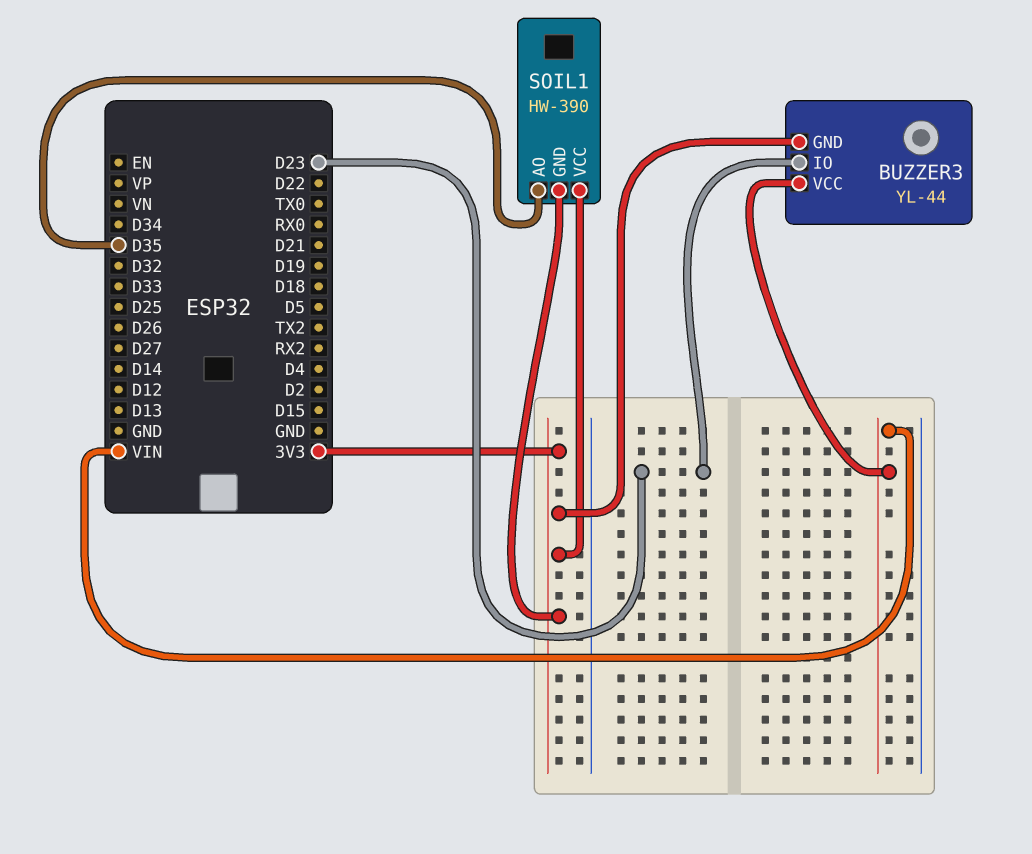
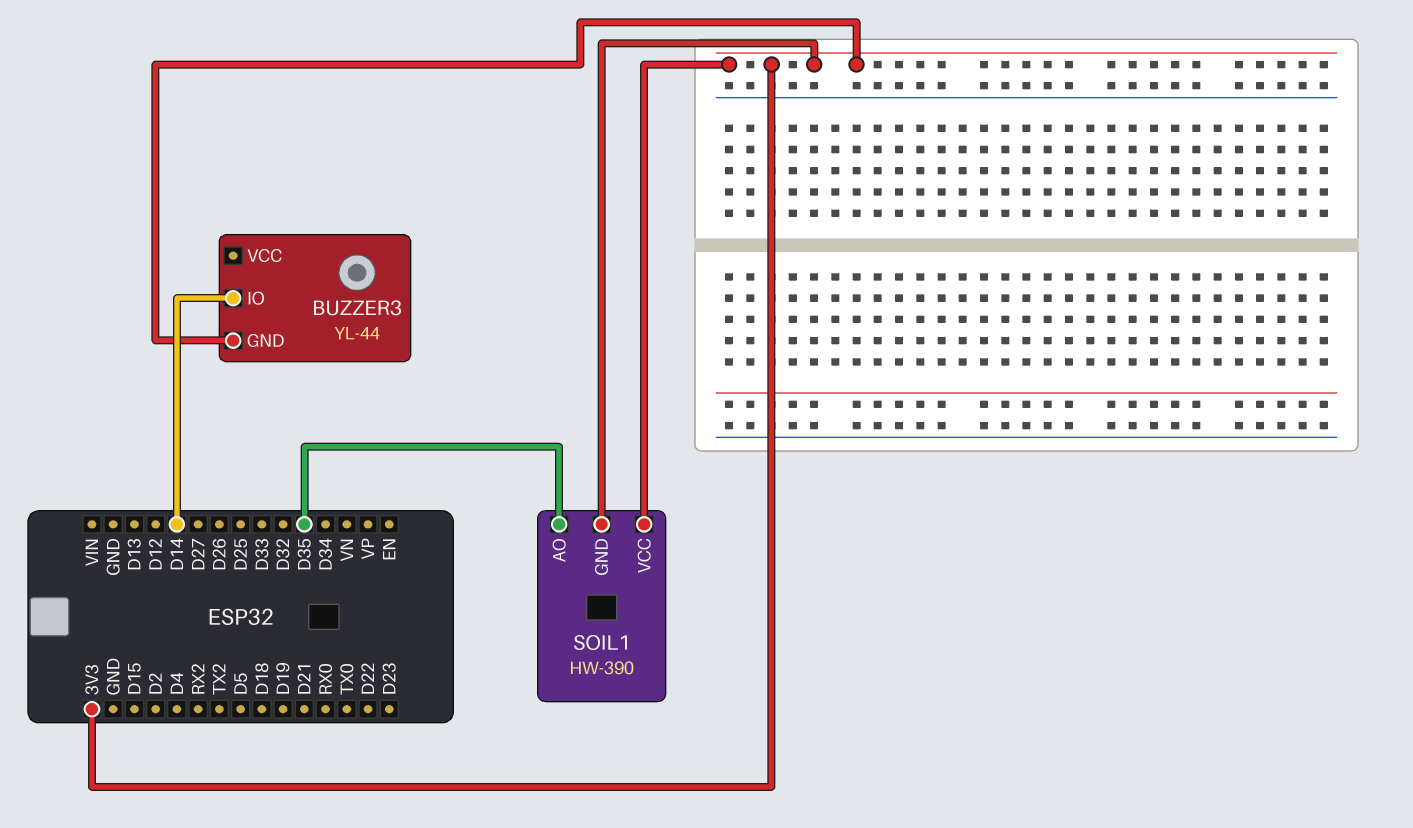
BUZZER3 pin IO: D23 -> D14
BUZZER3 pin VCC: VIN -> none

